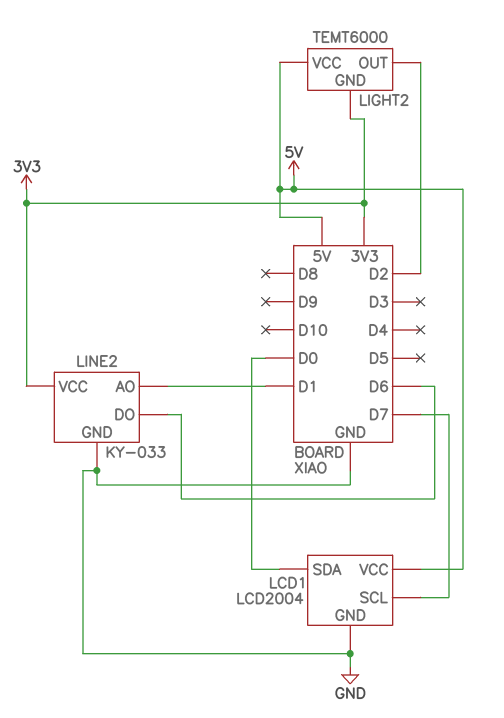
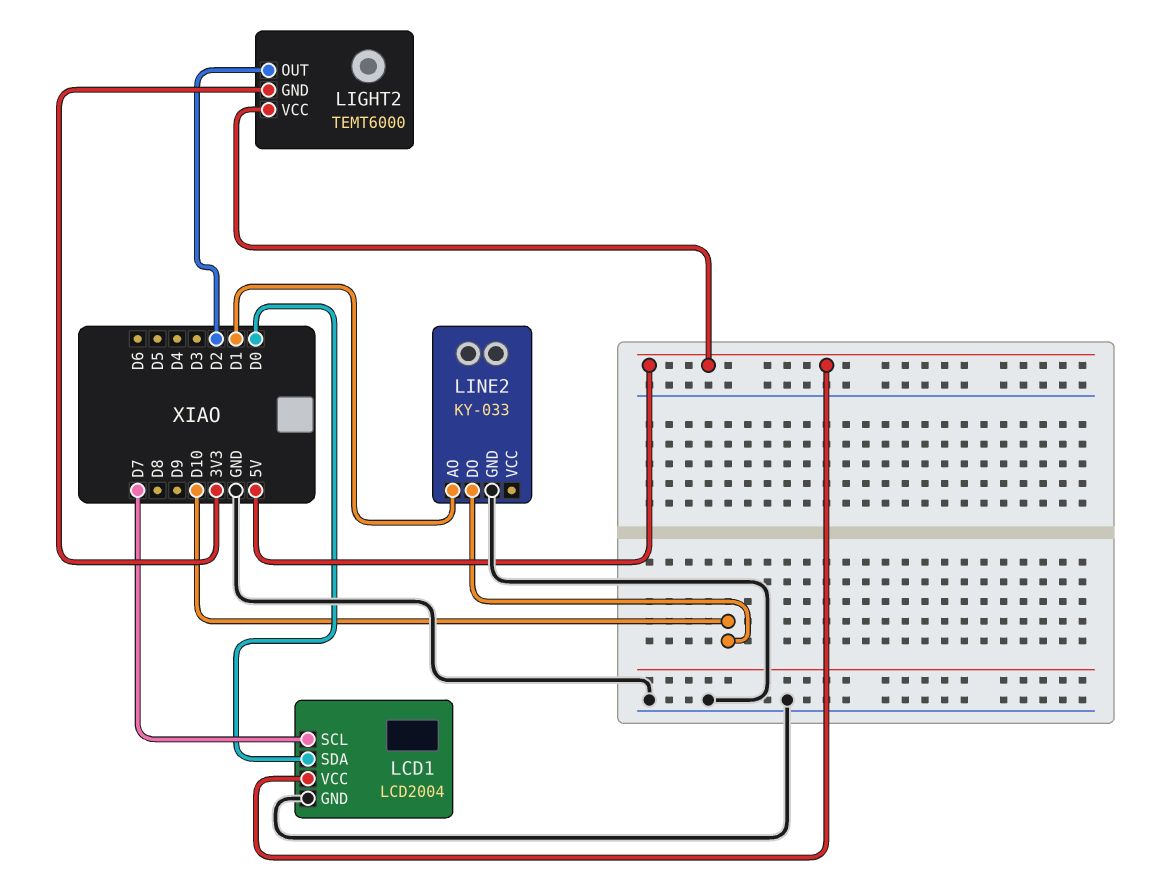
LINE2 pin DO: D6 -> D10
LINE2 pin VCC: 3V3 -> none

